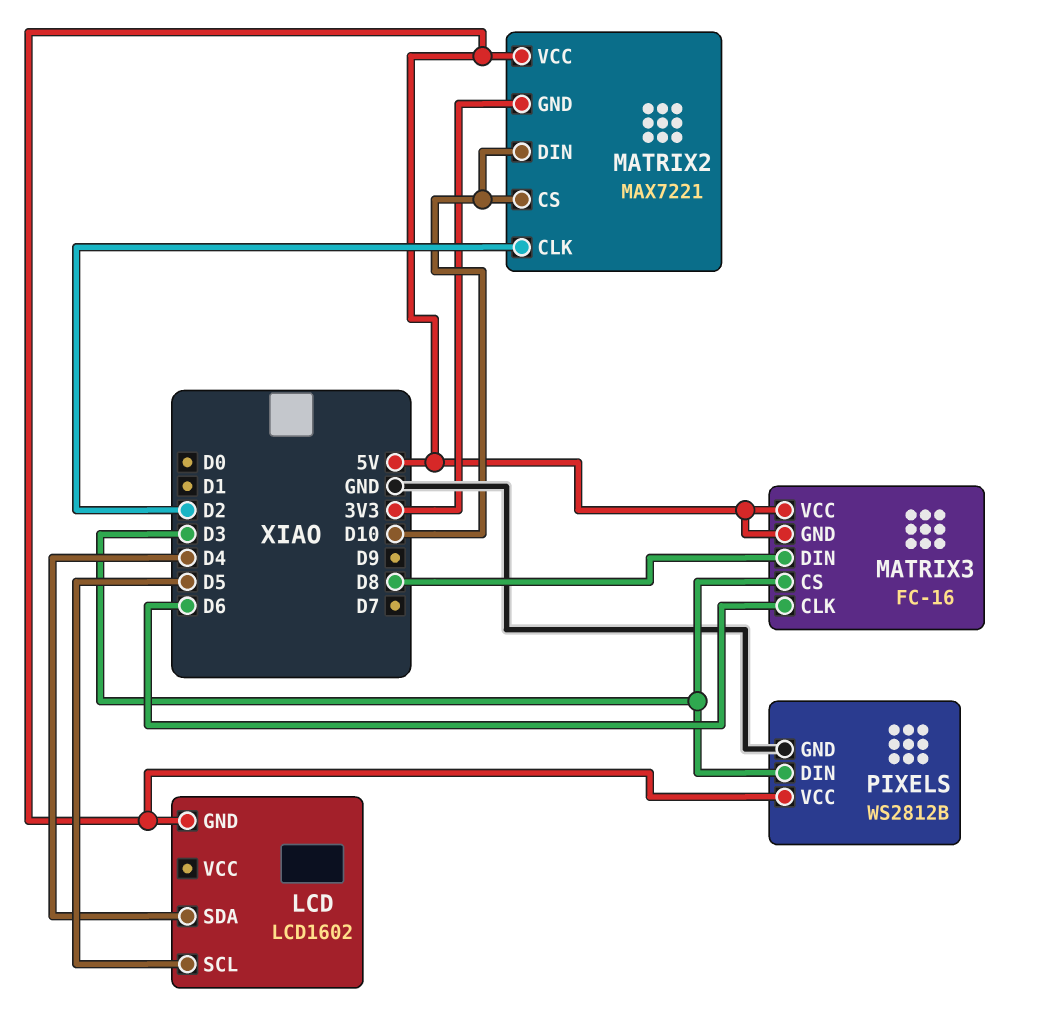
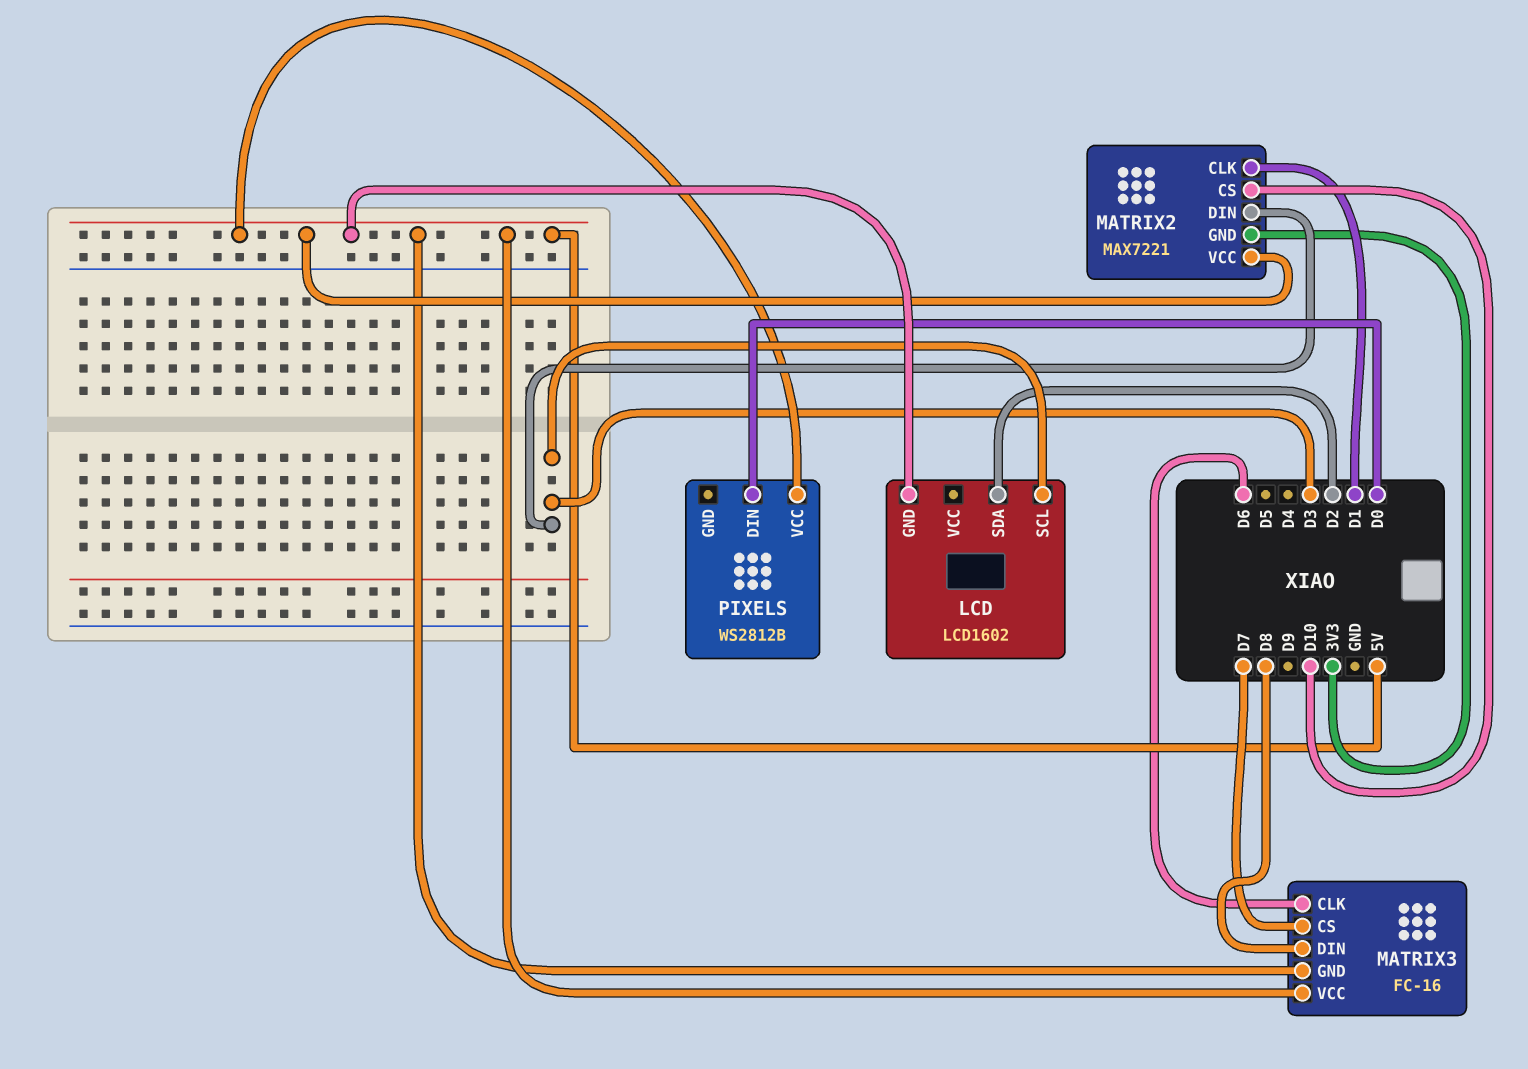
LCD pin SCL: D5 -> D3
LCD pin SDA: D4 -> D2
MATRIX2 pin CLK: D2 -> D1
MATRIX2 pin DIN: D10 -> D3
MATRIX3 pin CS: D3 -> D7
PIXELS pin DIN: D3 -> D0
PIXELS pin GND: GND -> none

